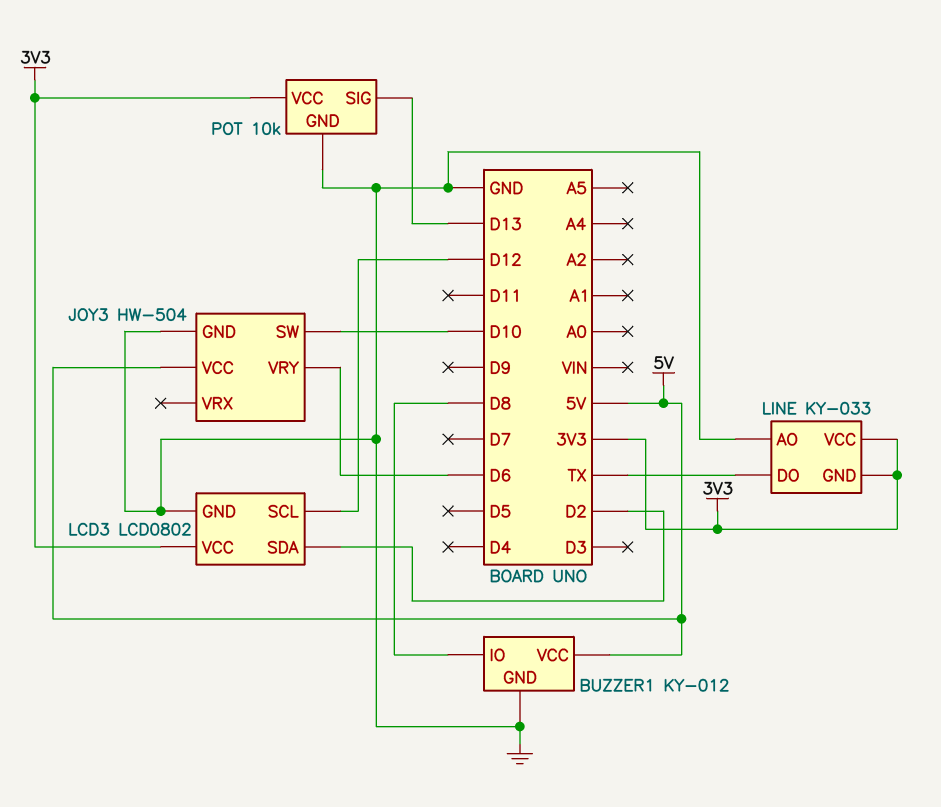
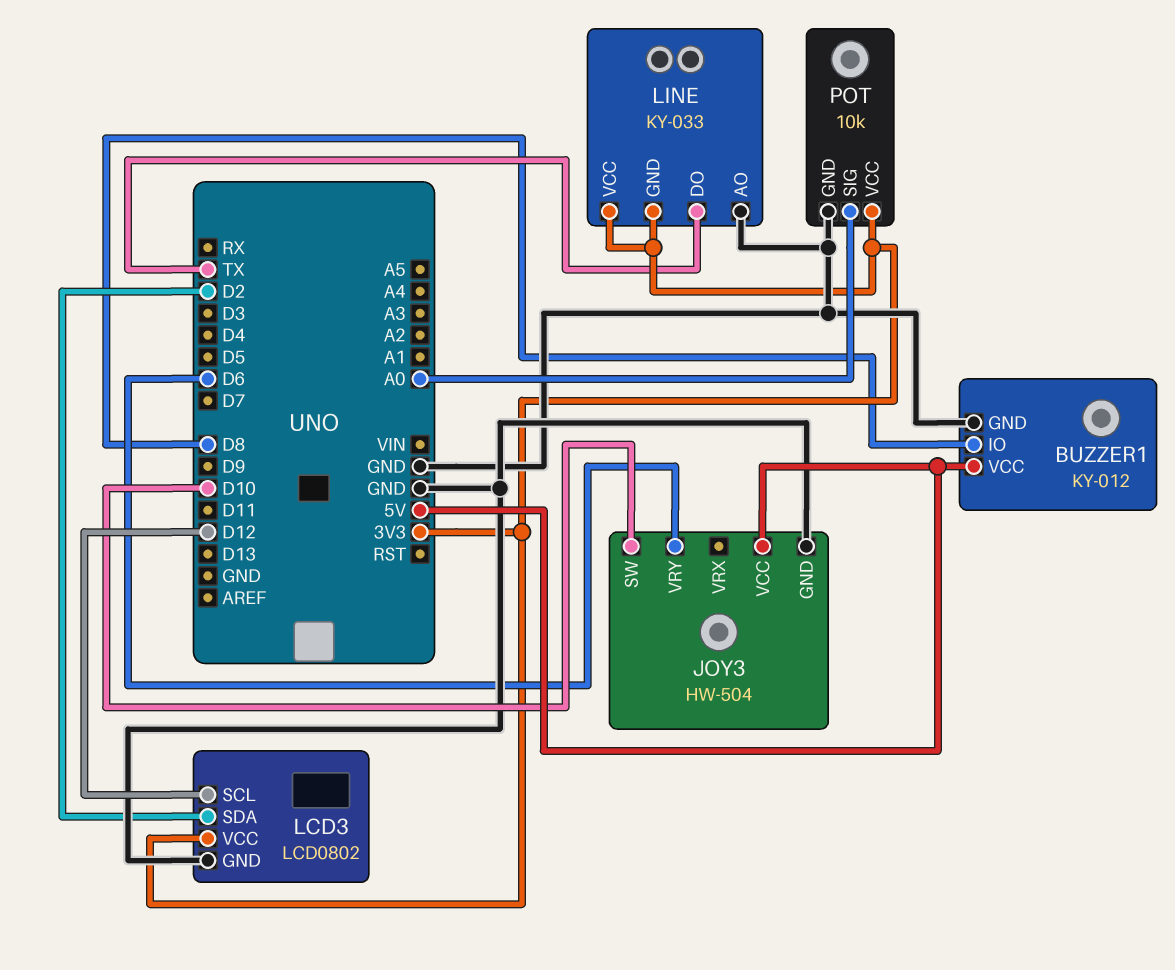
POT pin SIG: D13 -> A0

